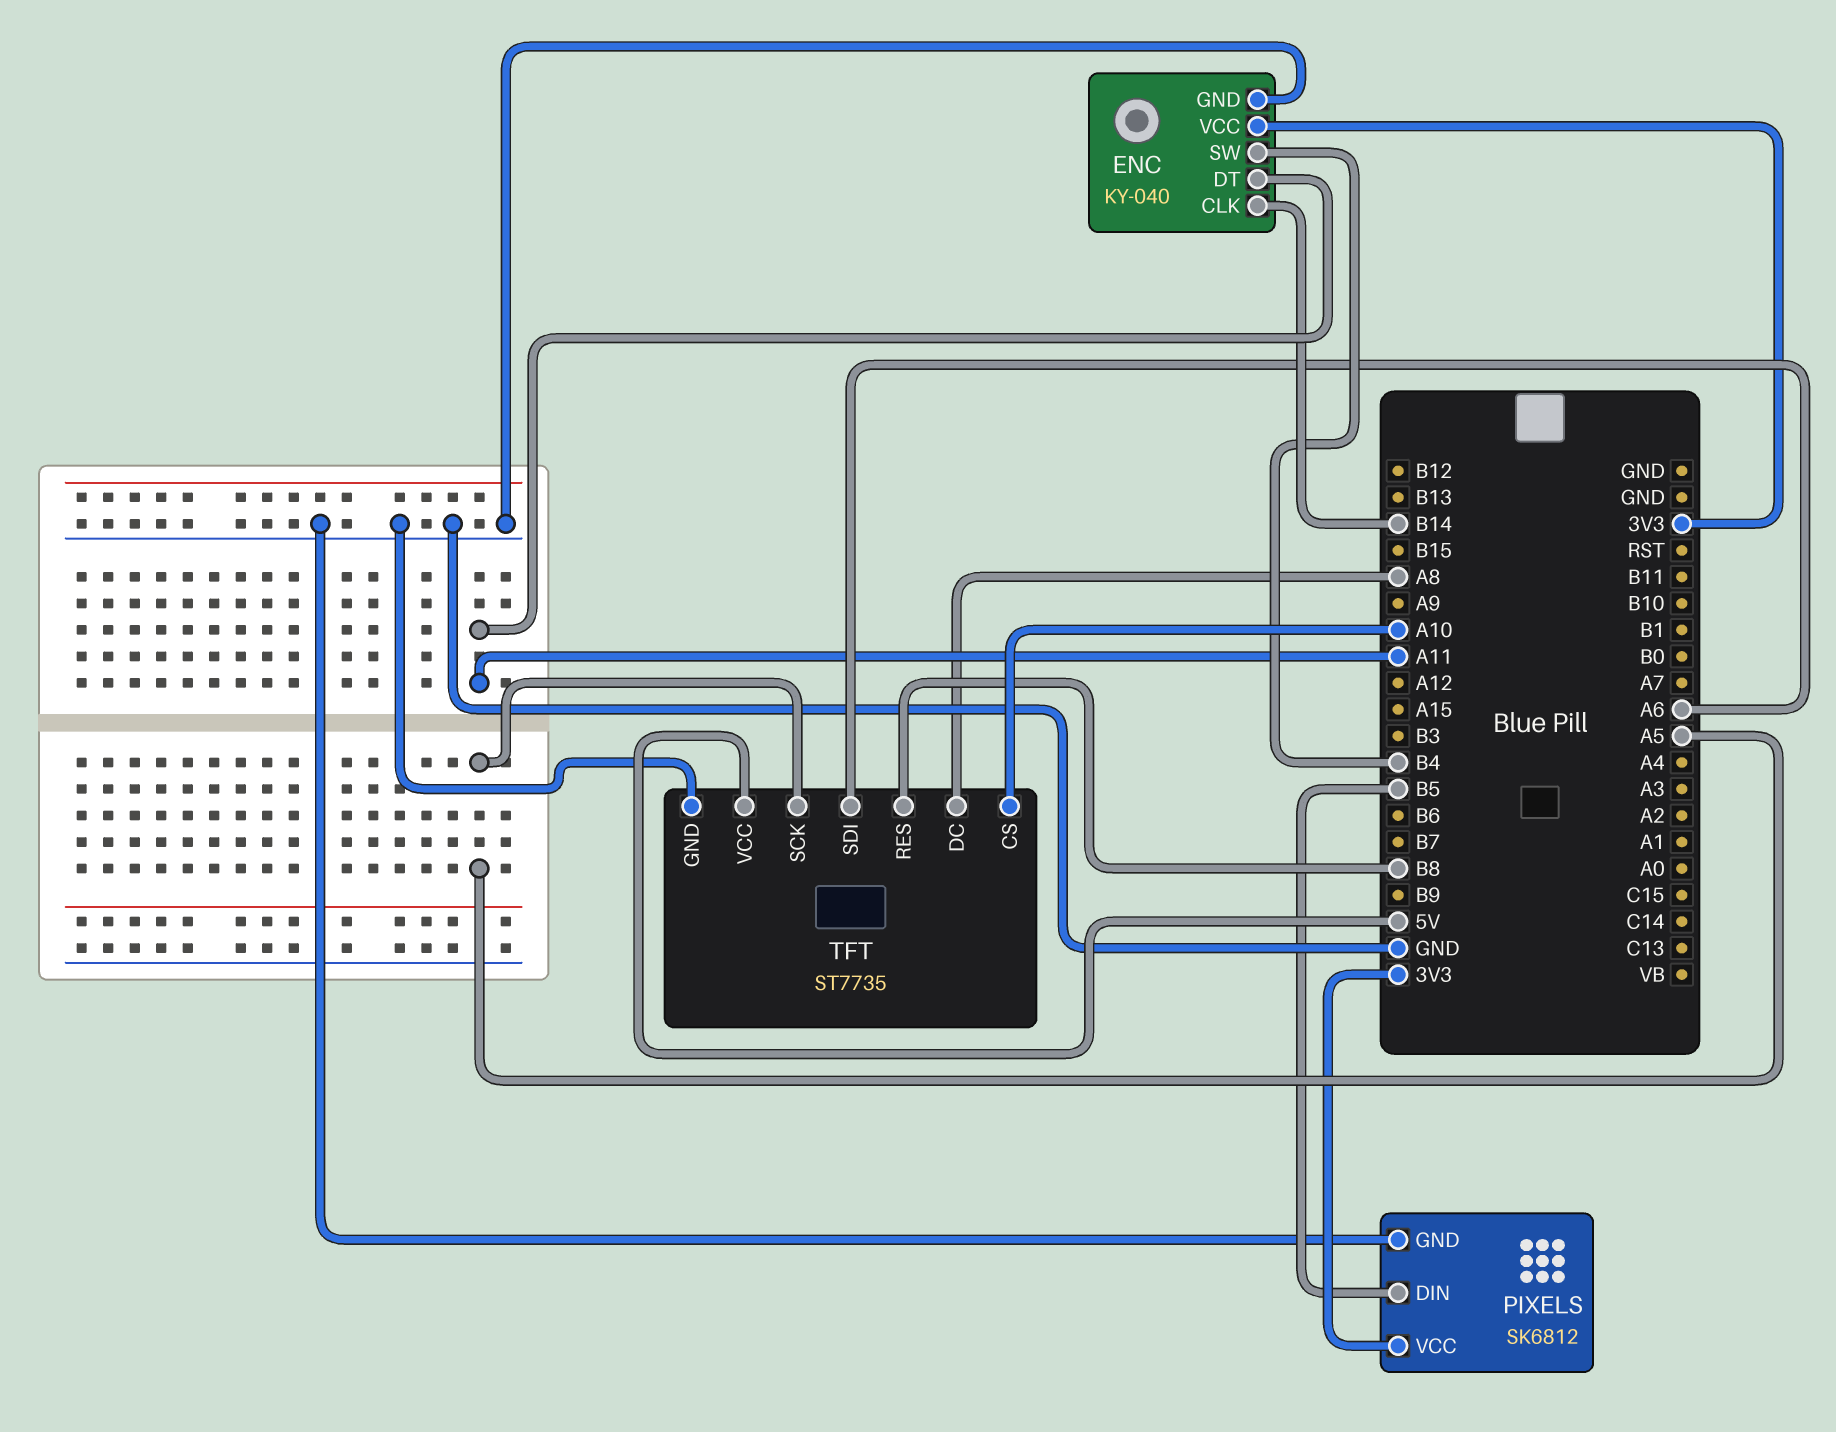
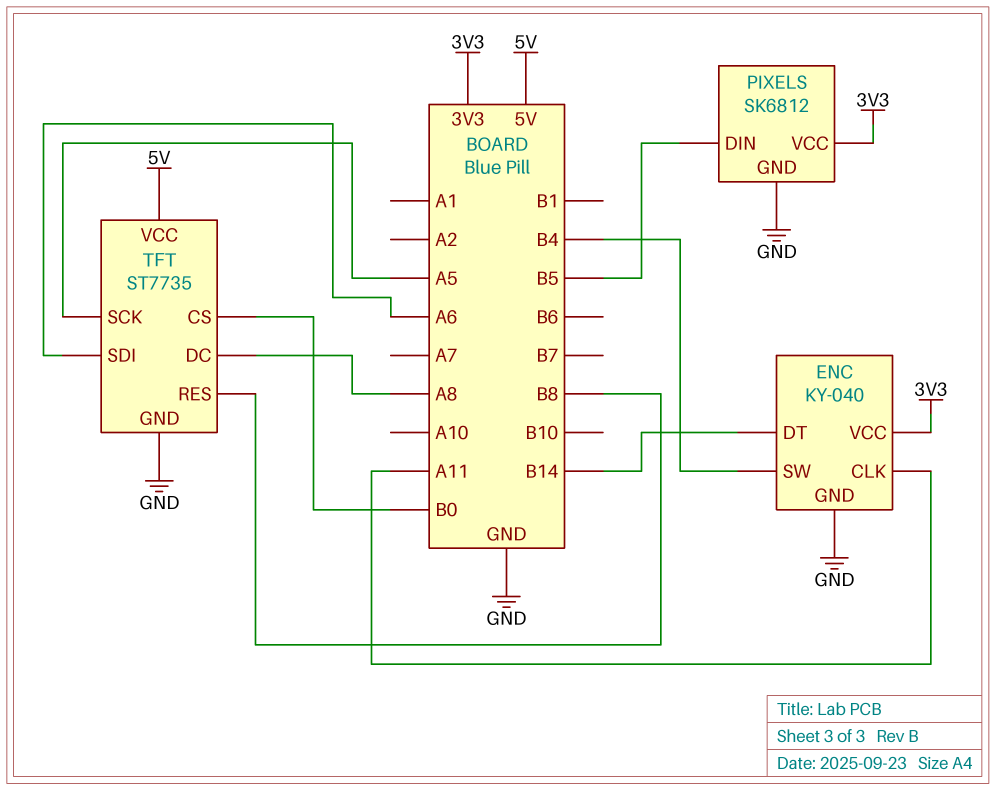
ENC pin CLK: B14 -> A11
ENC pin DT: A11 -> B14
TFT pin CS: A10 -> B0

